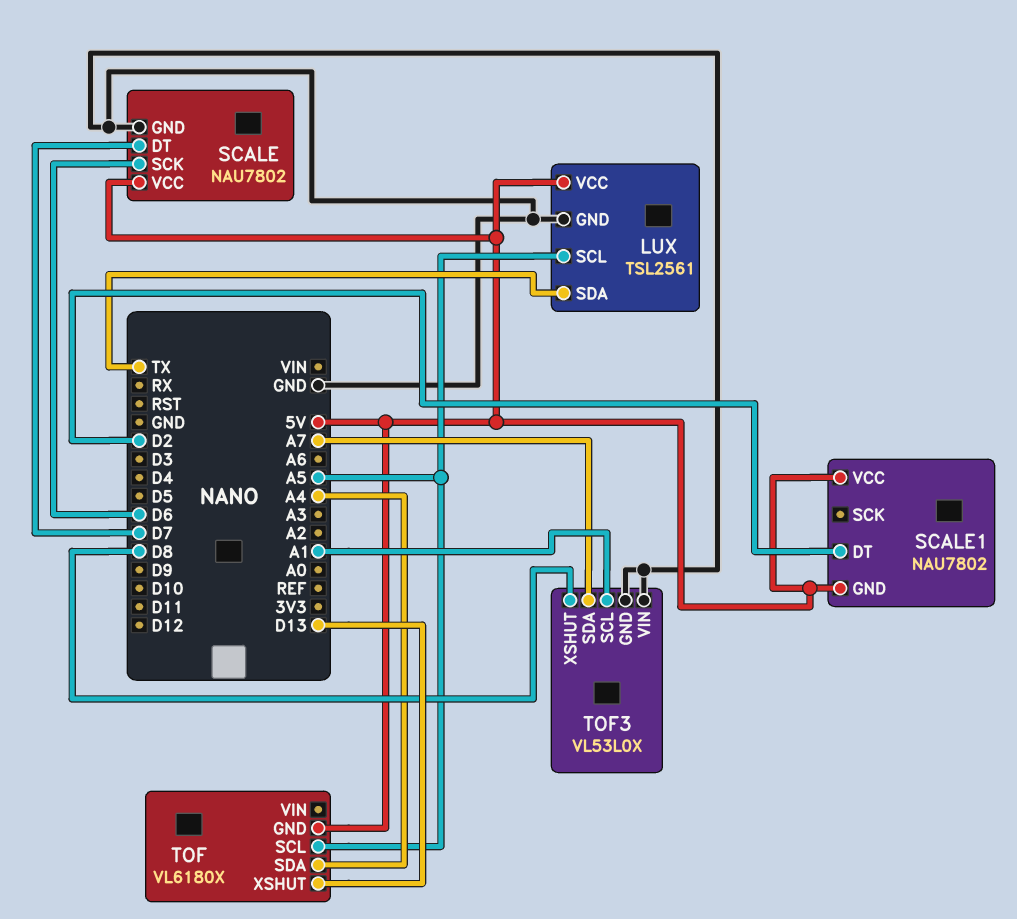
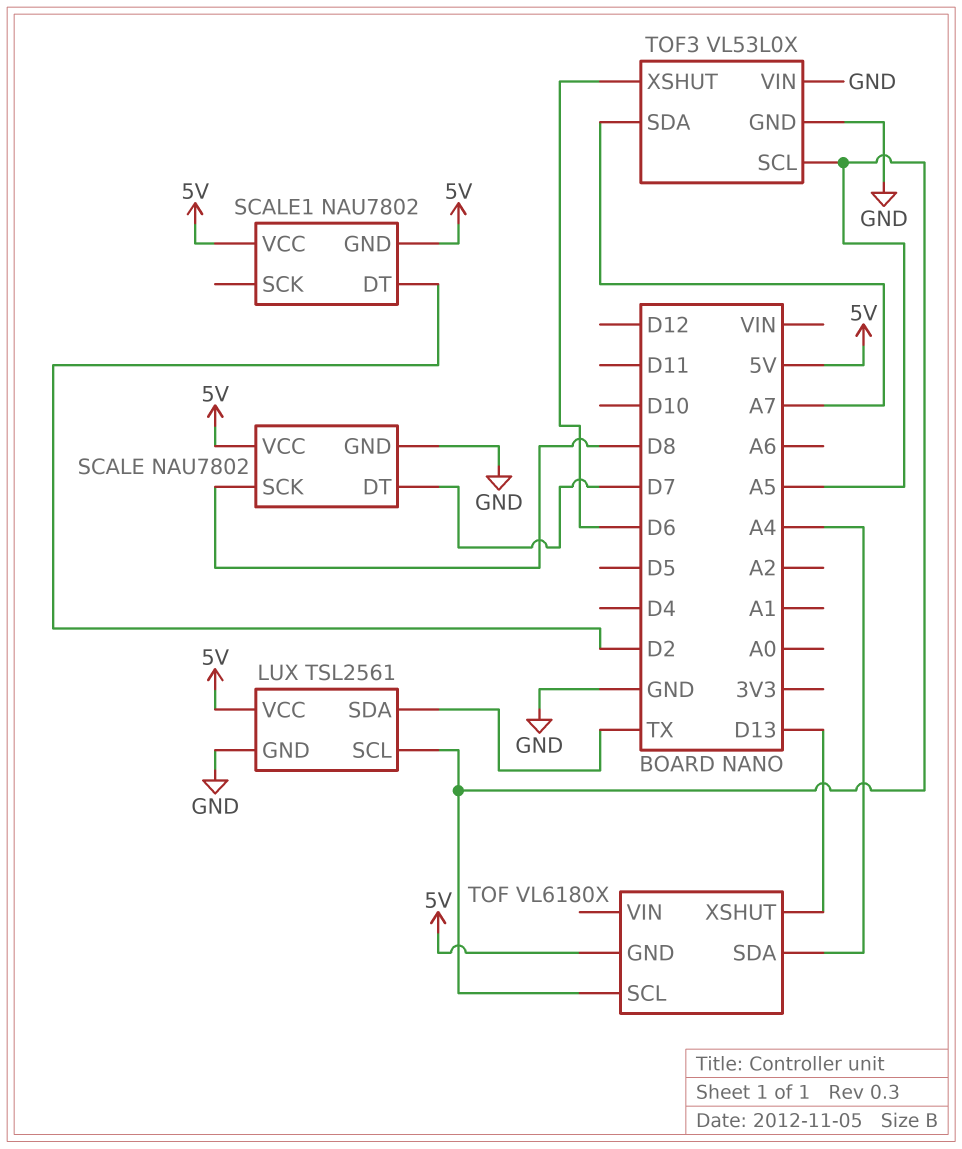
SCALE pin SCK: D6 -> D8
TOF3 pin SCL: A1 -> A5
TOF3 pin XSHUT: D8 -> D6

